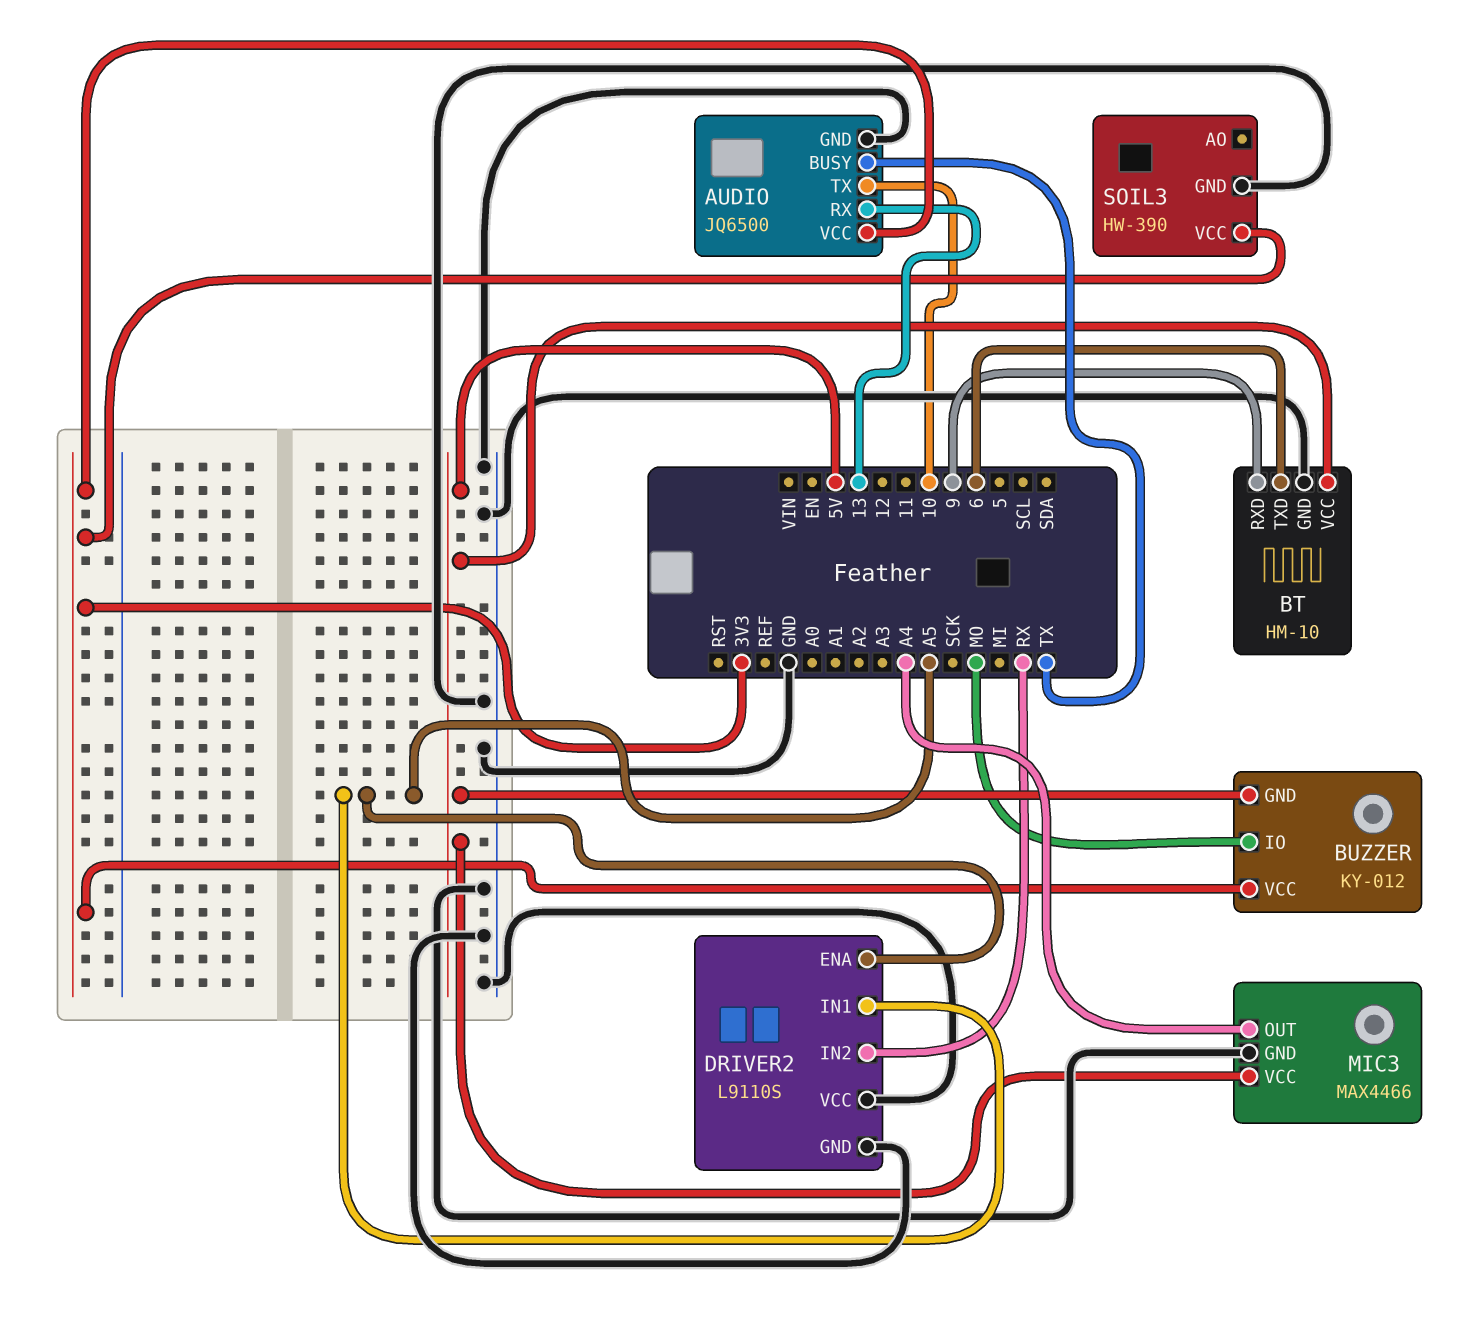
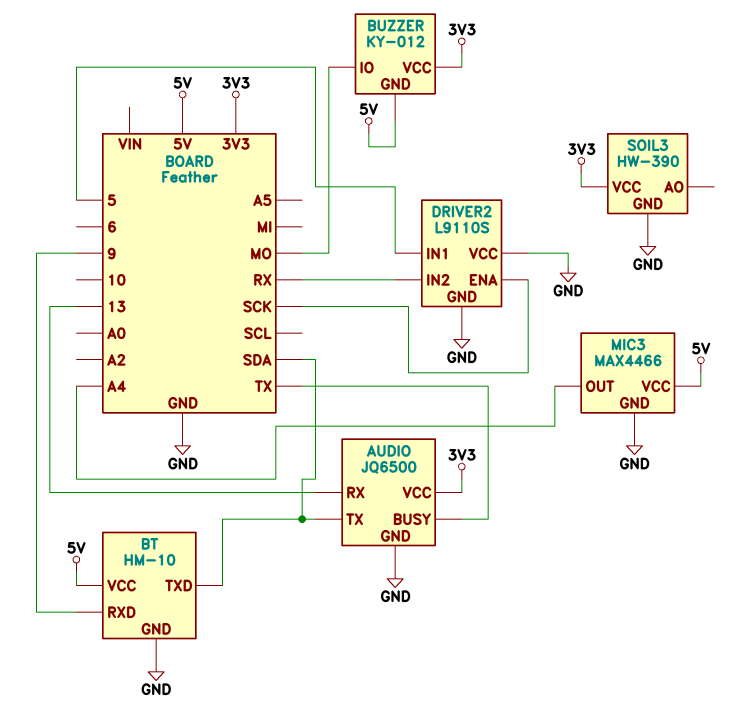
AUDIO pin TX: 10 -> SDA
BT pin TXD: 6 -> SDA
DRIVER2 pin ENA: A5 -> SCK
DRIVER2 pin IN1: A5 -> 5

